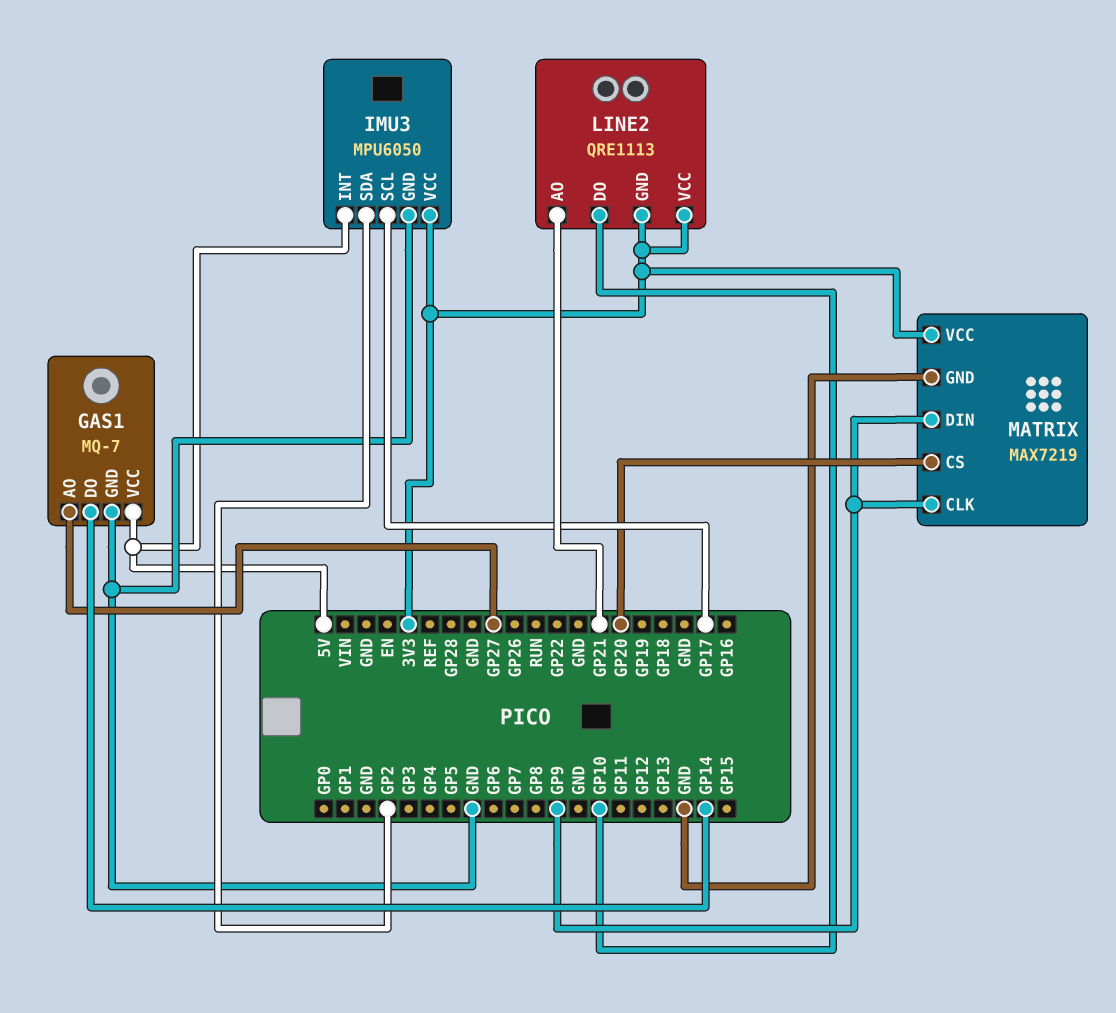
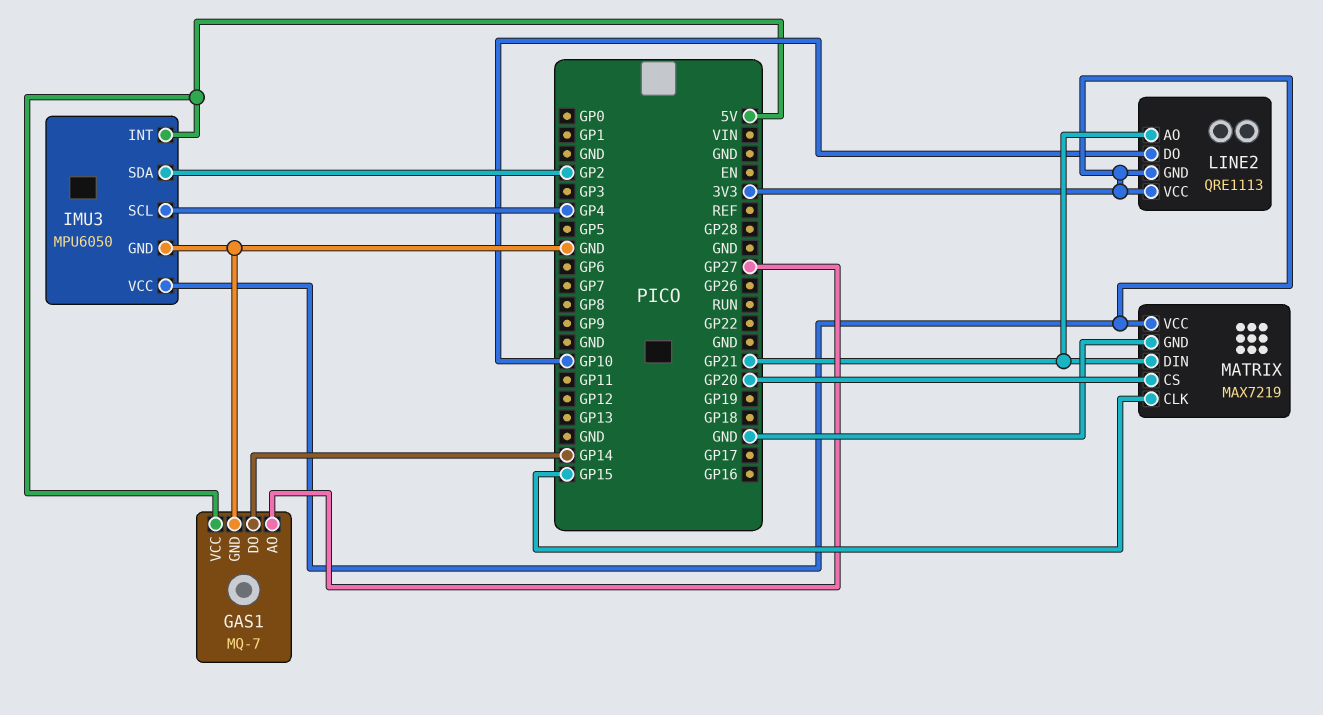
IMU3 pin SCL: GP17 -> GP4
MATRIX pin CLK: GP9 -> GP15
MATRIX pin DIN: GP9 -> GP21

